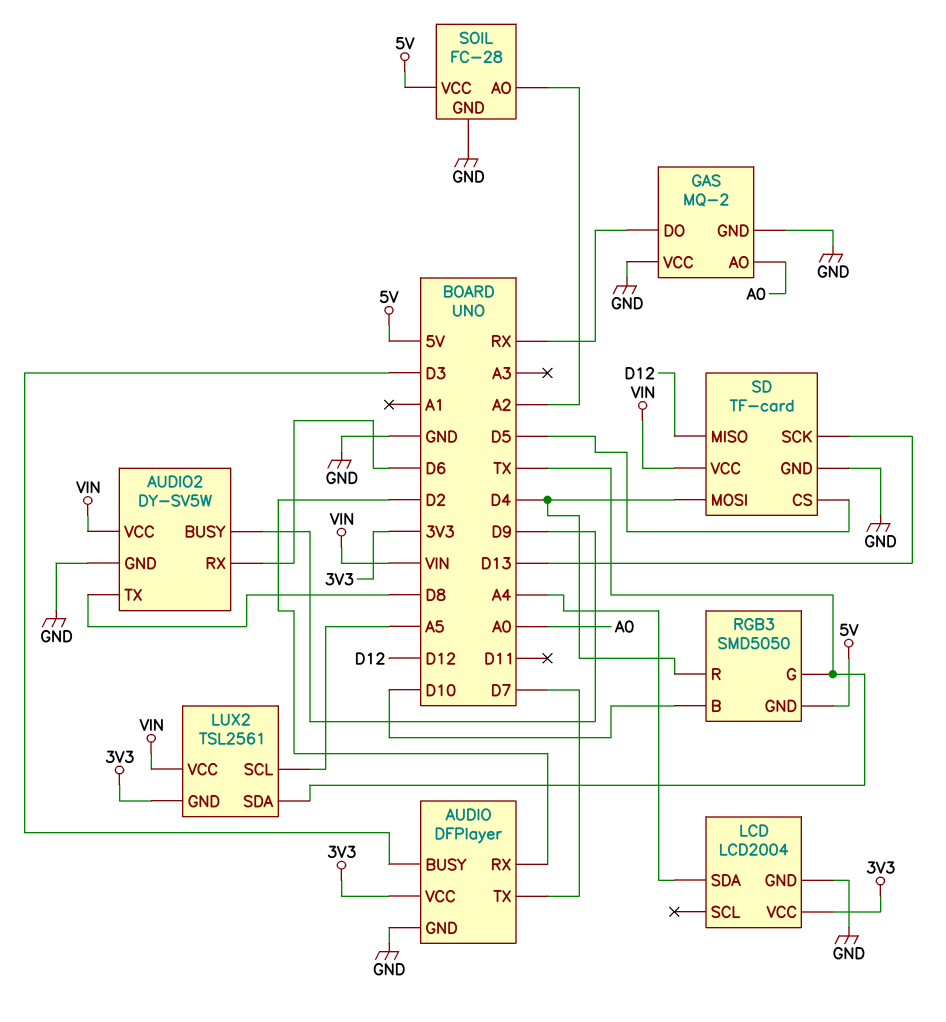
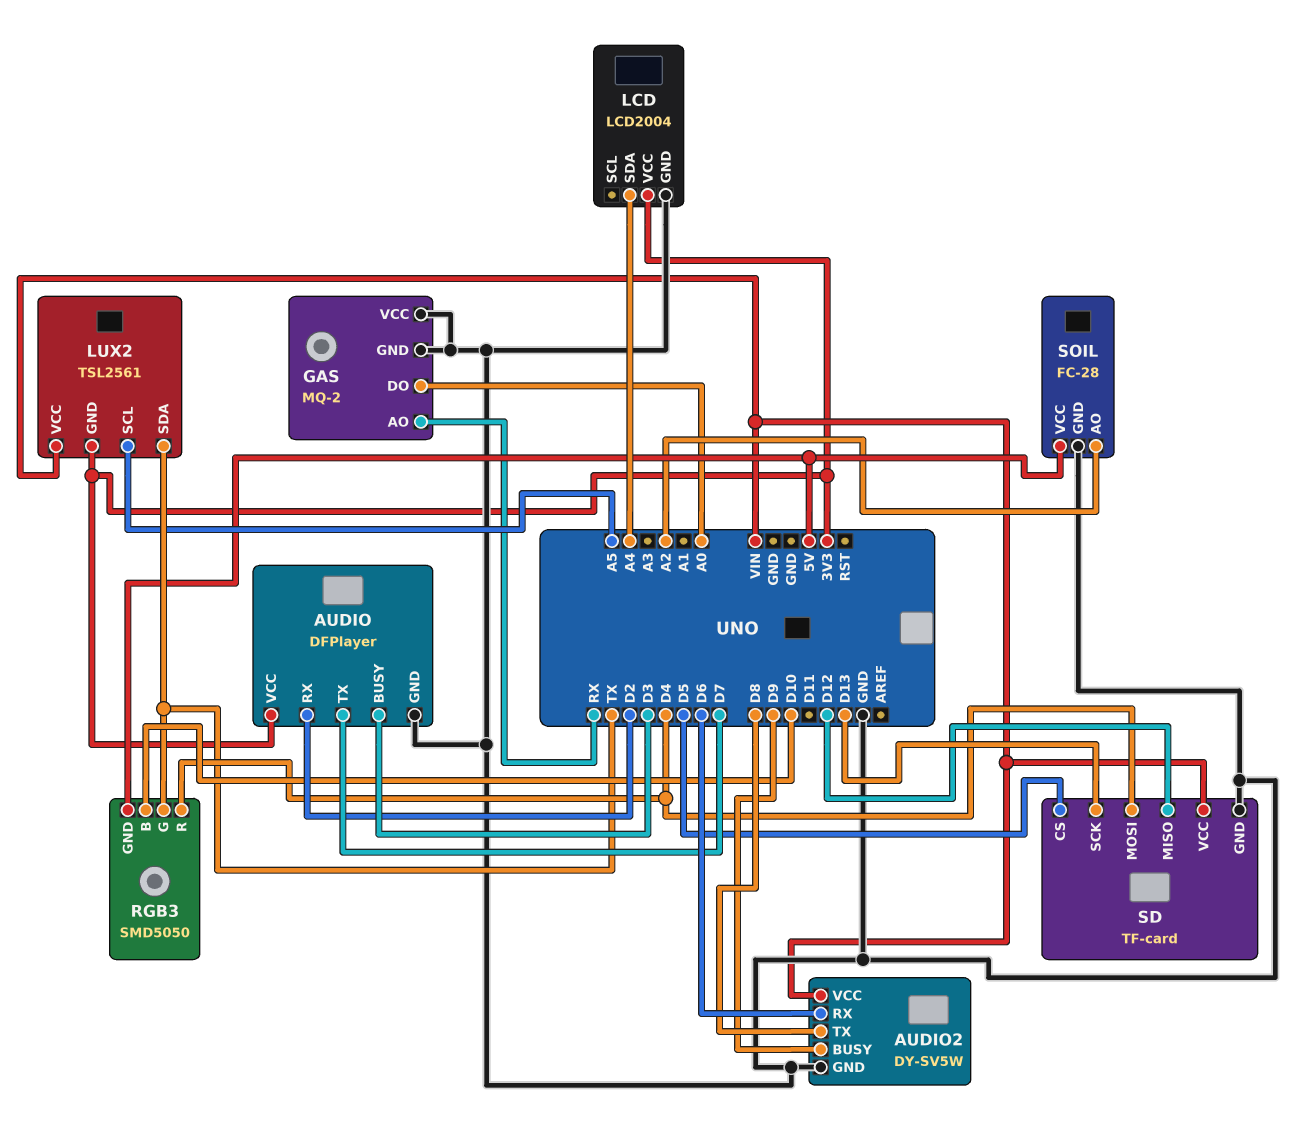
GAS pin AO: A0 -> RX
GAS pin DO: RX -> A0

